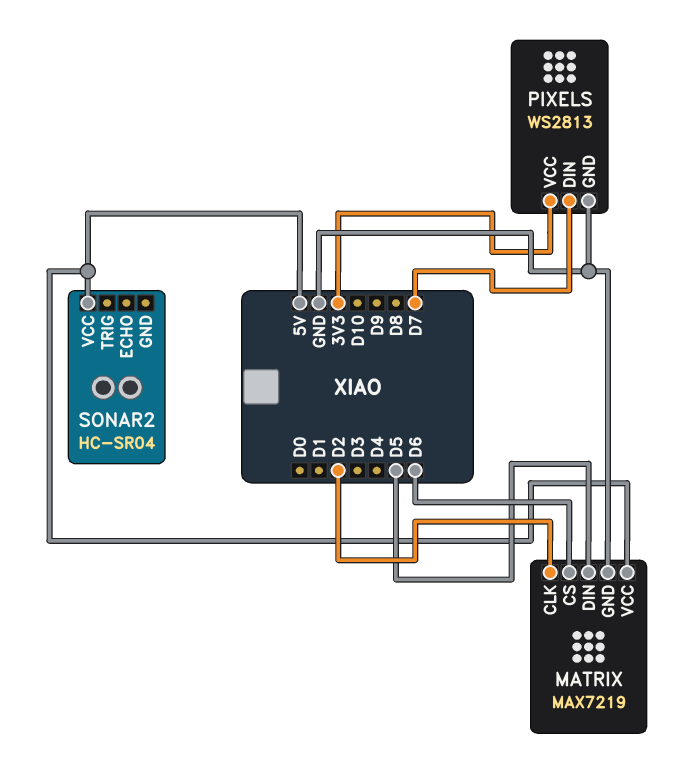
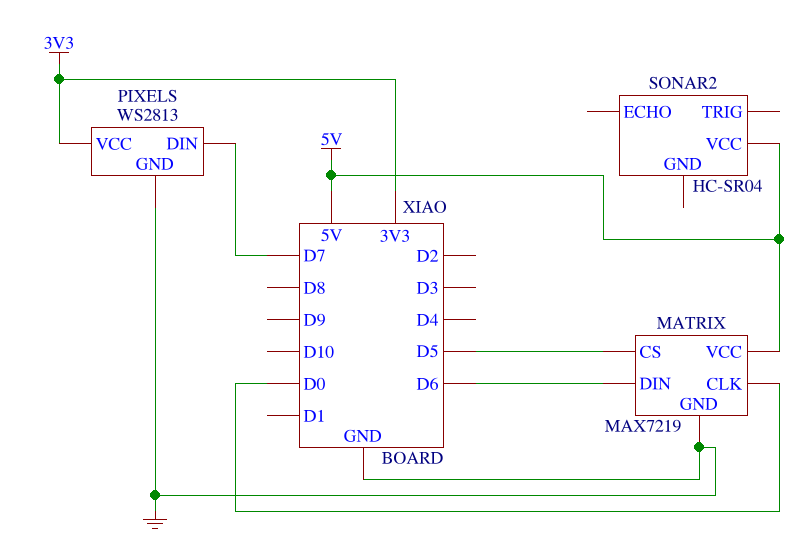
MATRIX pin CLK: D2 -> D0
MATRIX pin CS: D6 -> D5
MATRIX pin DIN: D5 -> D6

